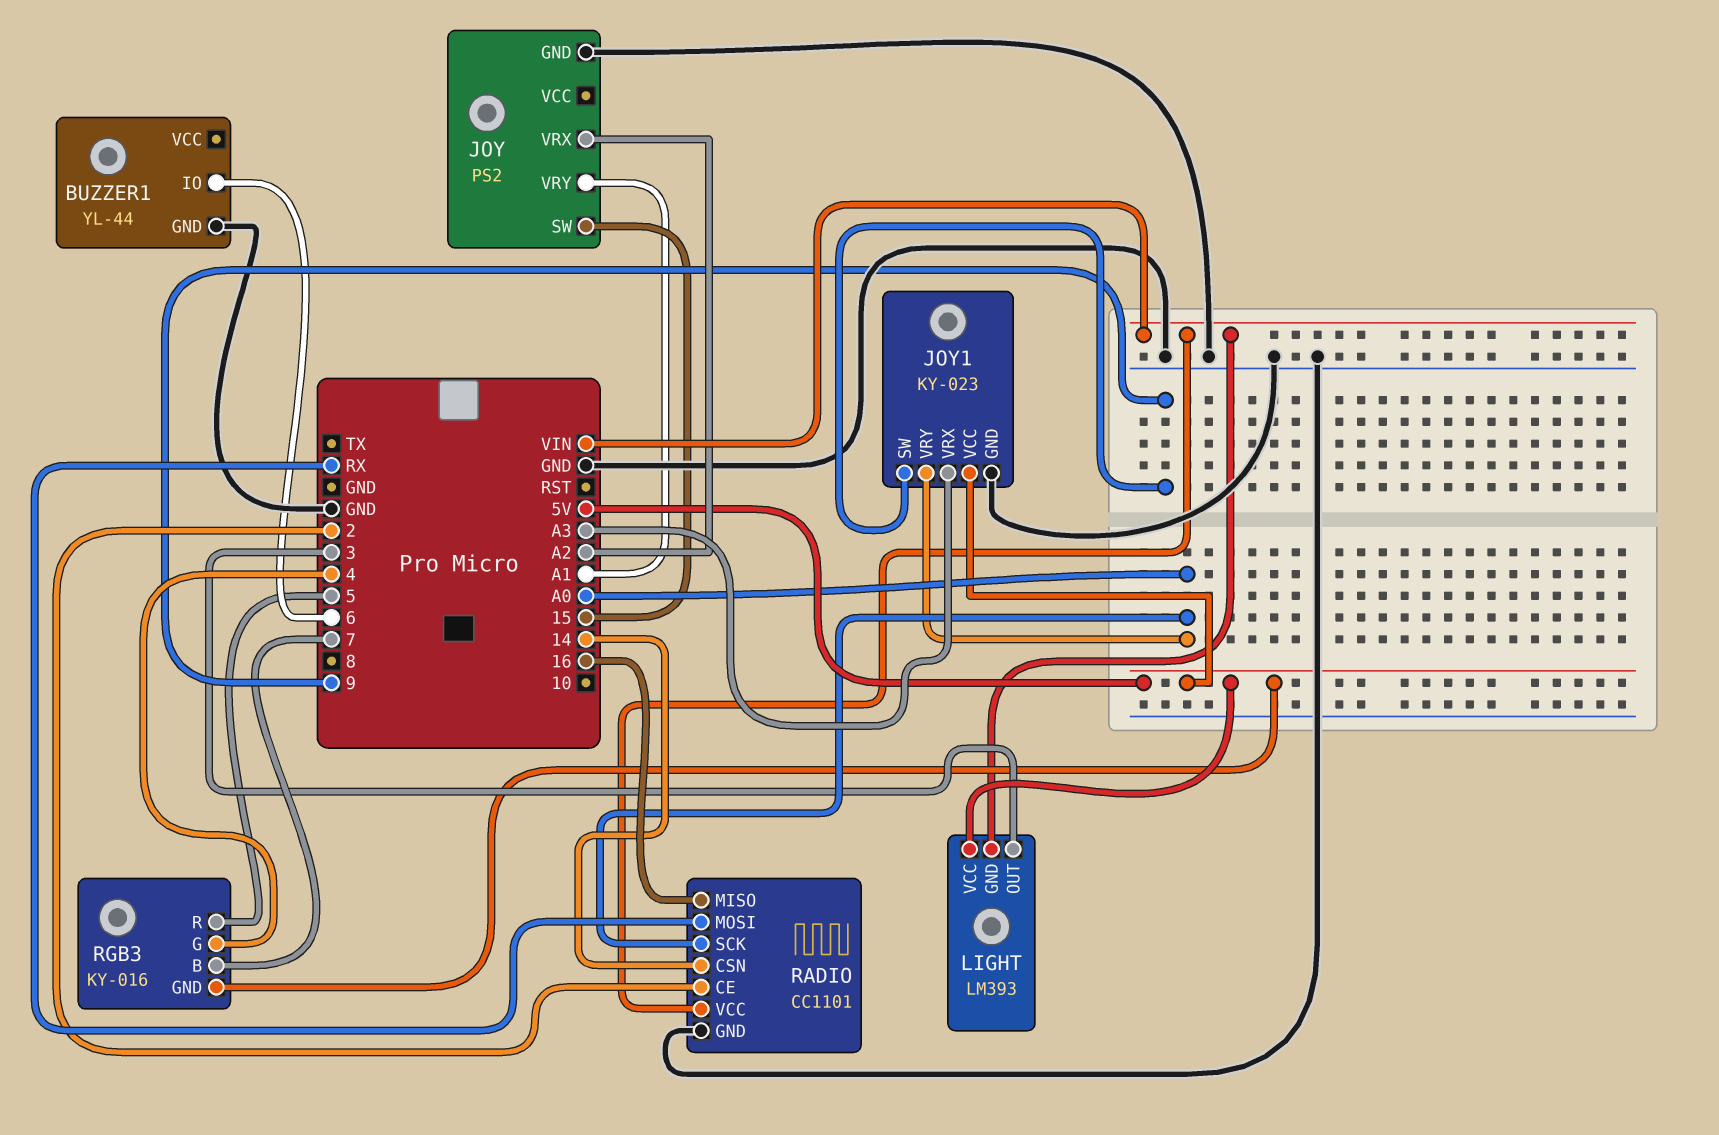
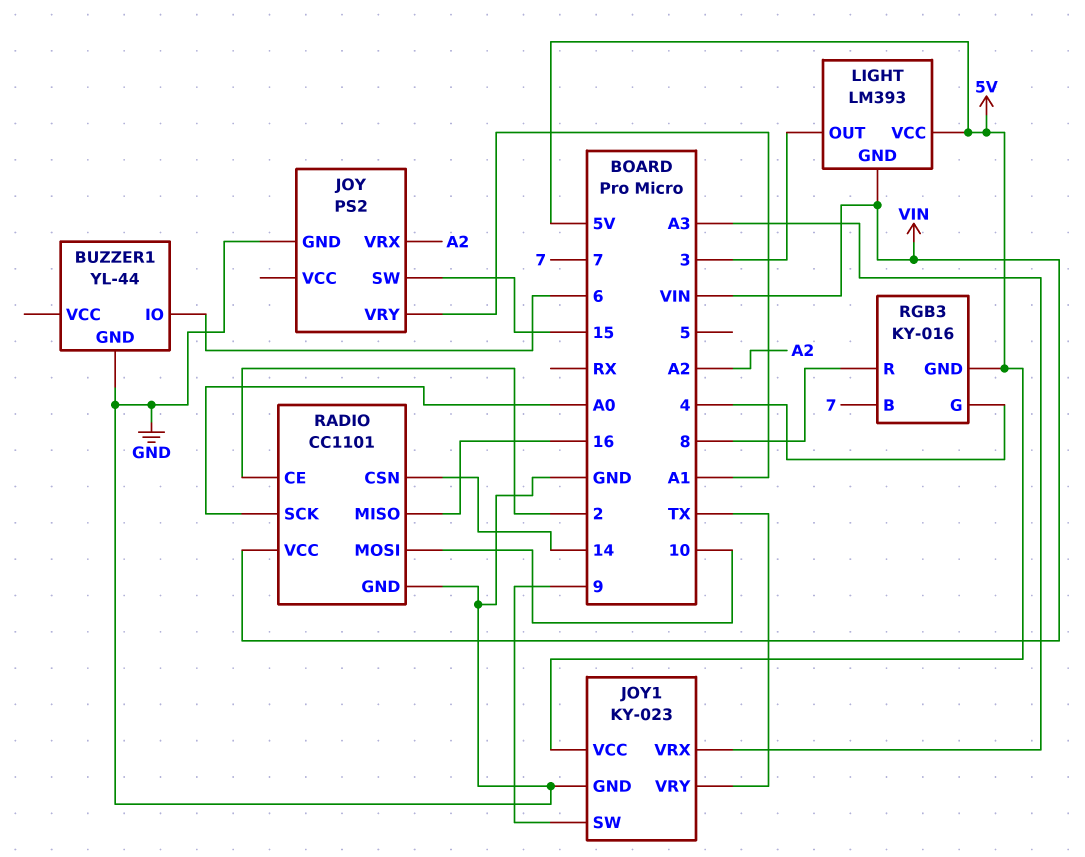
JOY1 pin VRY: A0 -> TX
RADIO pin MOSI: RX -> 10
RGB3 pin R: 5 -> 8

